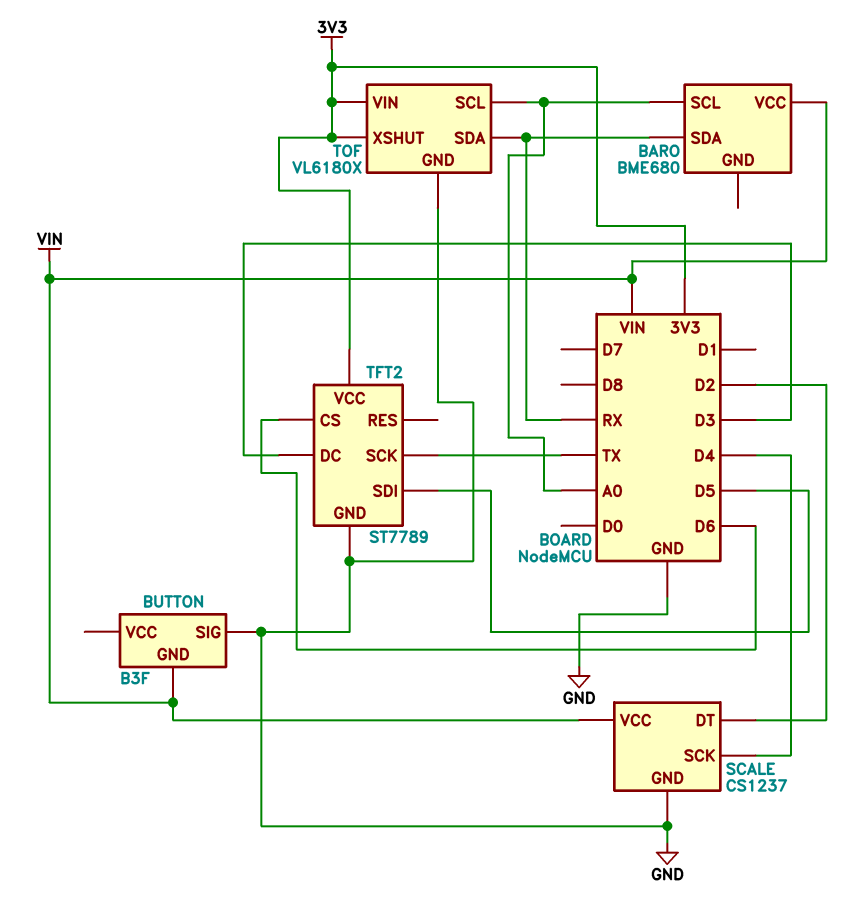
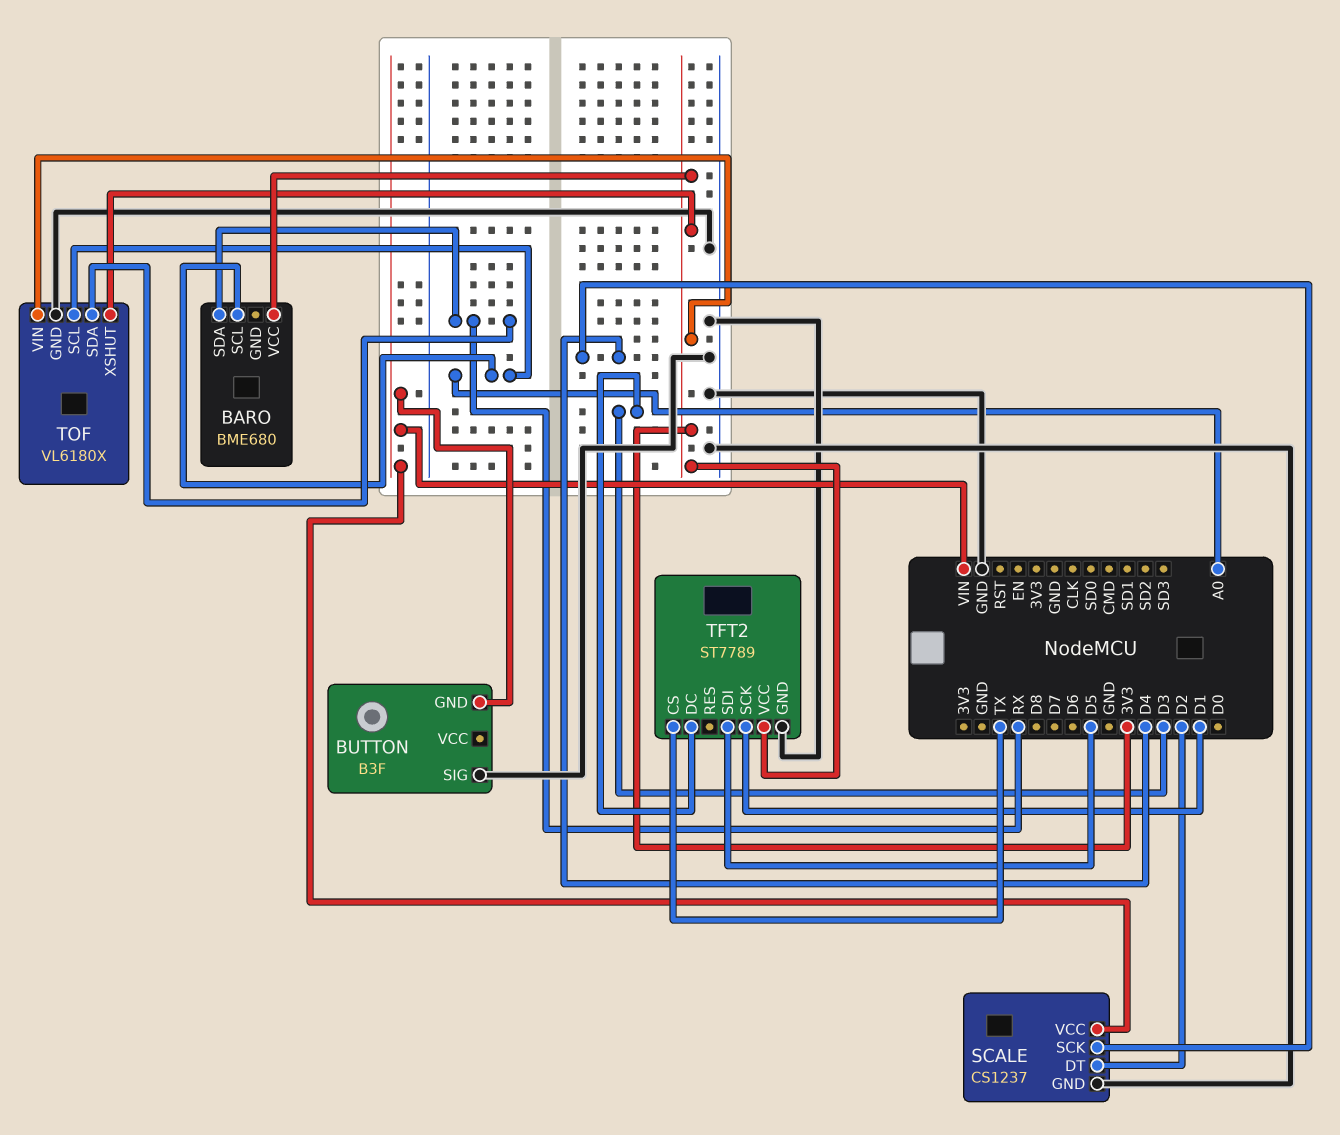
BARO pin VCC: VIN -> 3V3
TFT2 pin CS: D6 -> TX
TFT2 pin SCK: TX -> D1

